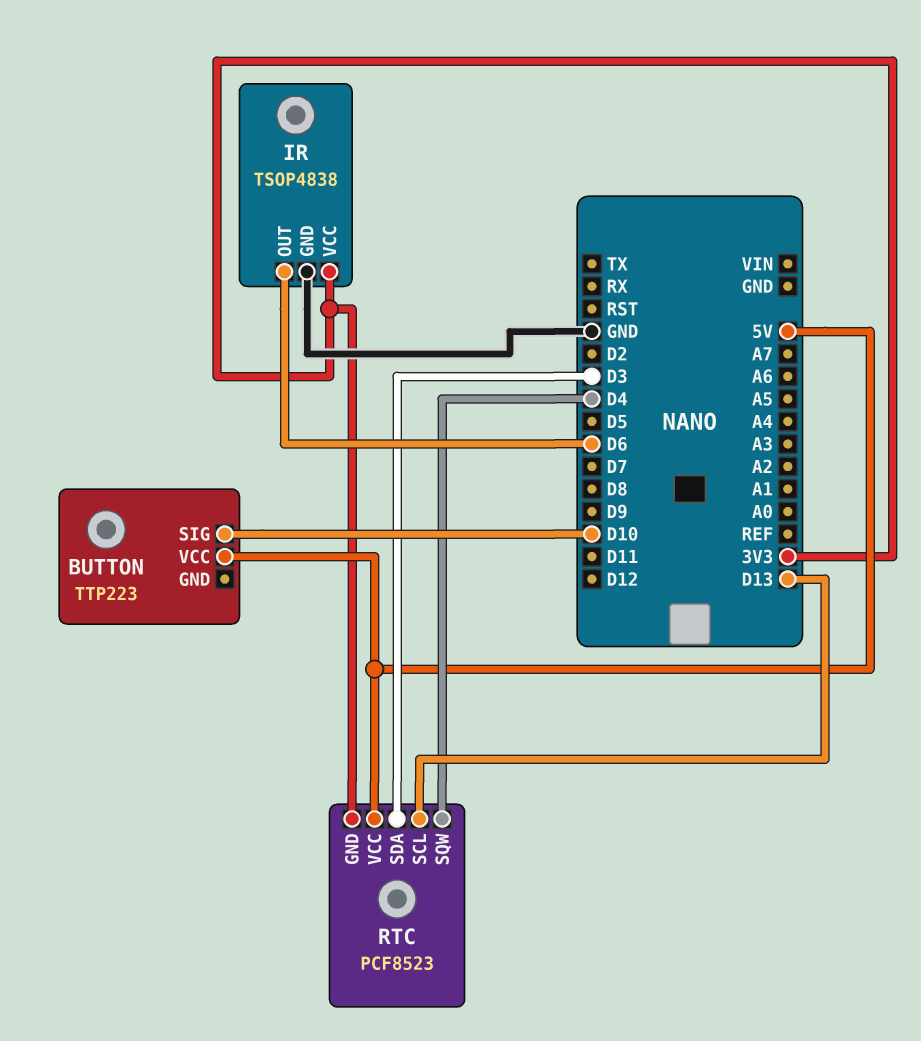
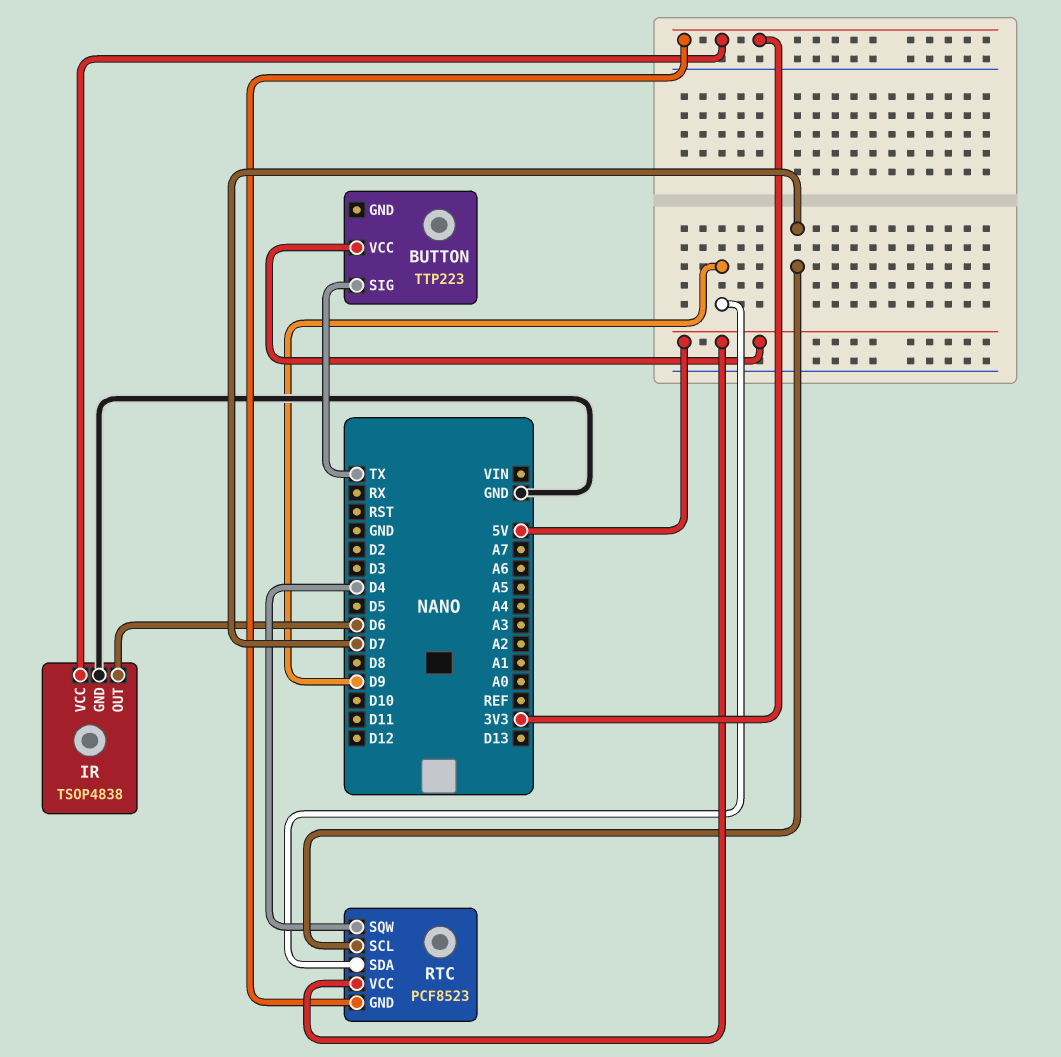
BUTTON pin SIG: D10 -> TX
RTC pin SCL: D13 -> D7
RTC pin SDA: D3 -> D9

